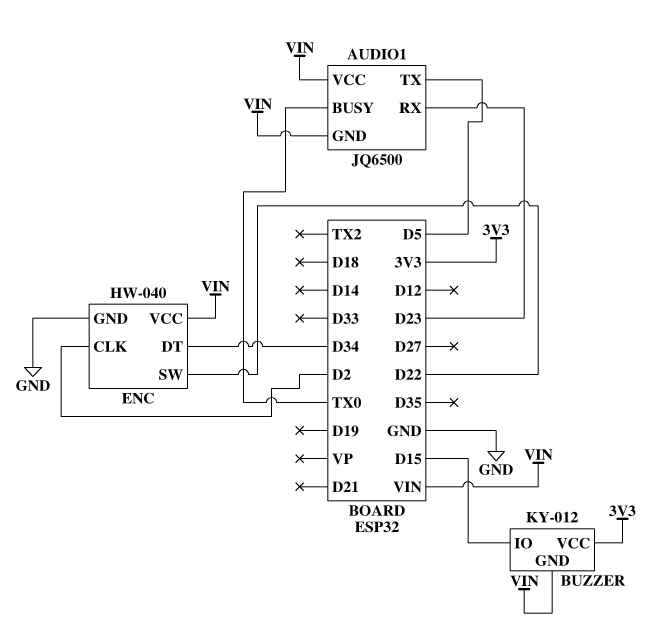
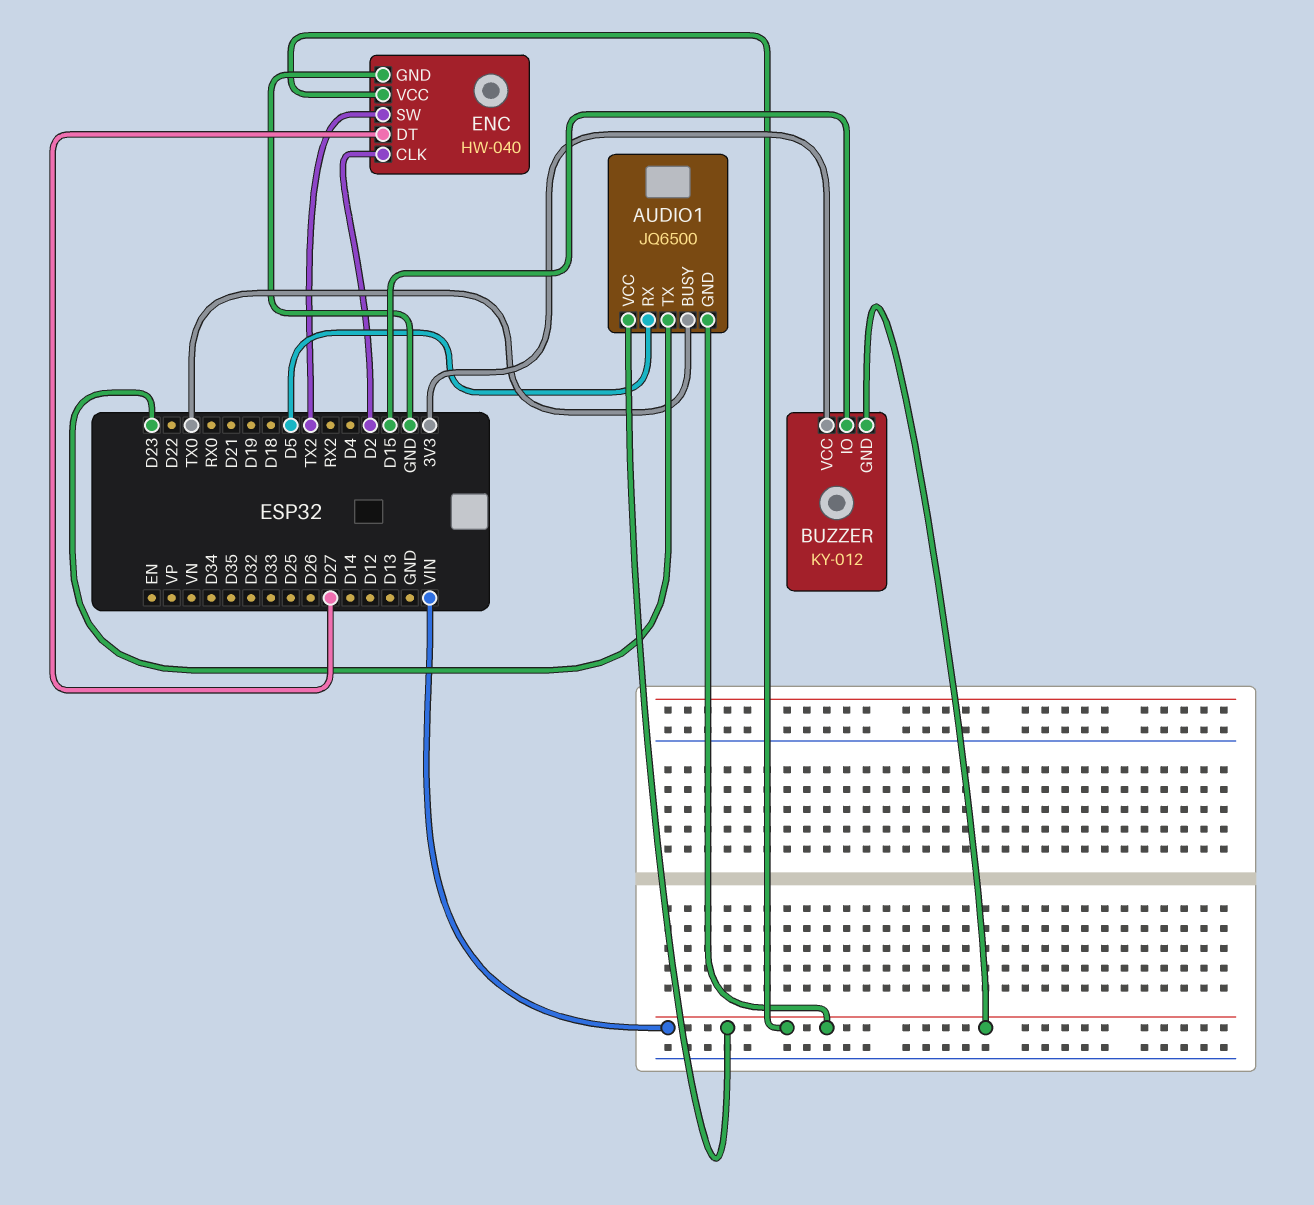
AUDIO1 pin RX: D23 -> D5
AUDIO1 pin TX: D5 -> D23
ENC pin DT: D34 -> D27
ENC pin SW: D22 -> TX2

